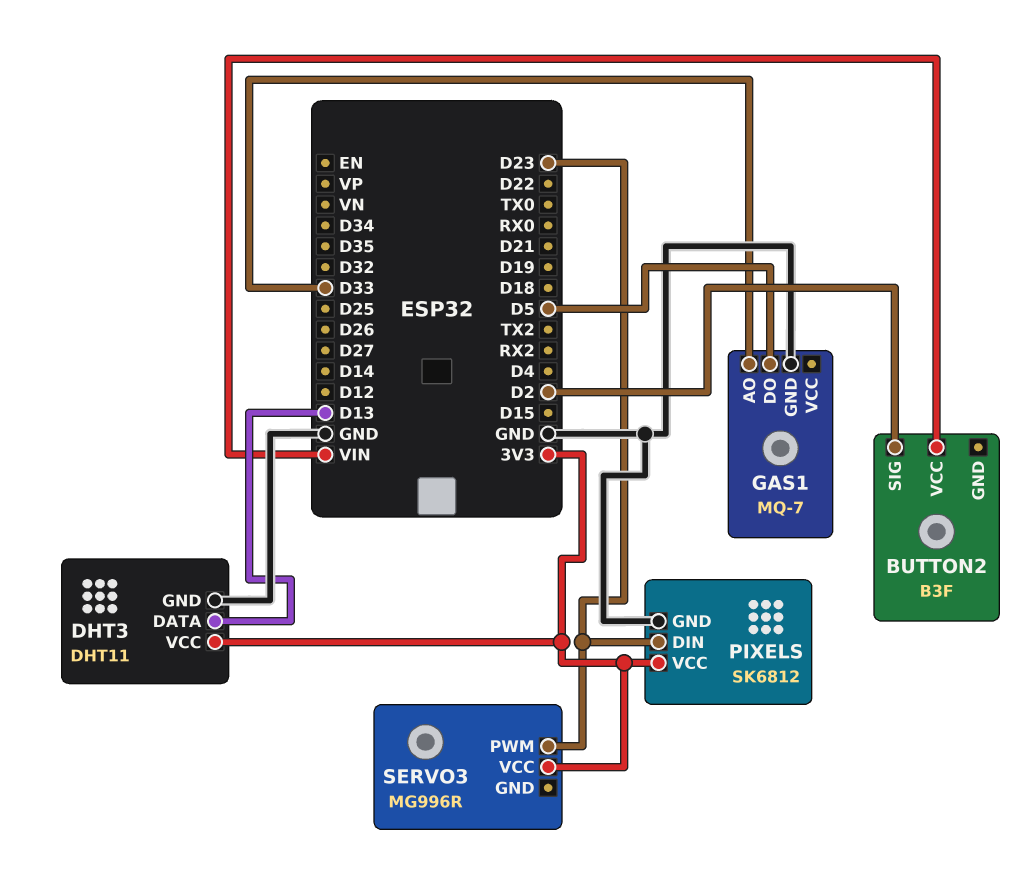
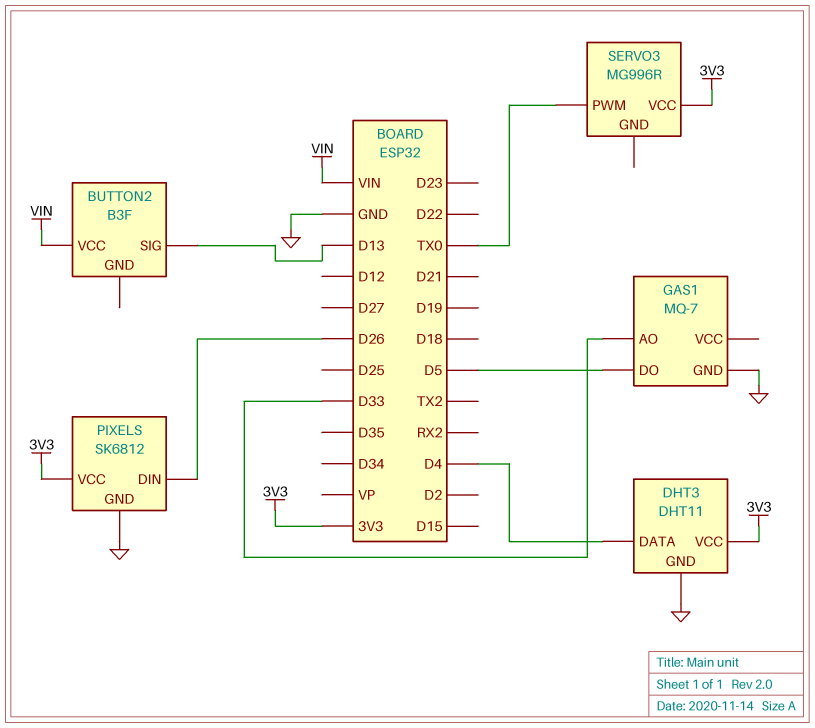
BUTTON2 pin SIG: D2 -> D13
DHT3 pin DATA: D13 -> D4
PIXELS pin DIN: D23 -> D26
SERVO3 pin PWM: D23 -> TX0

